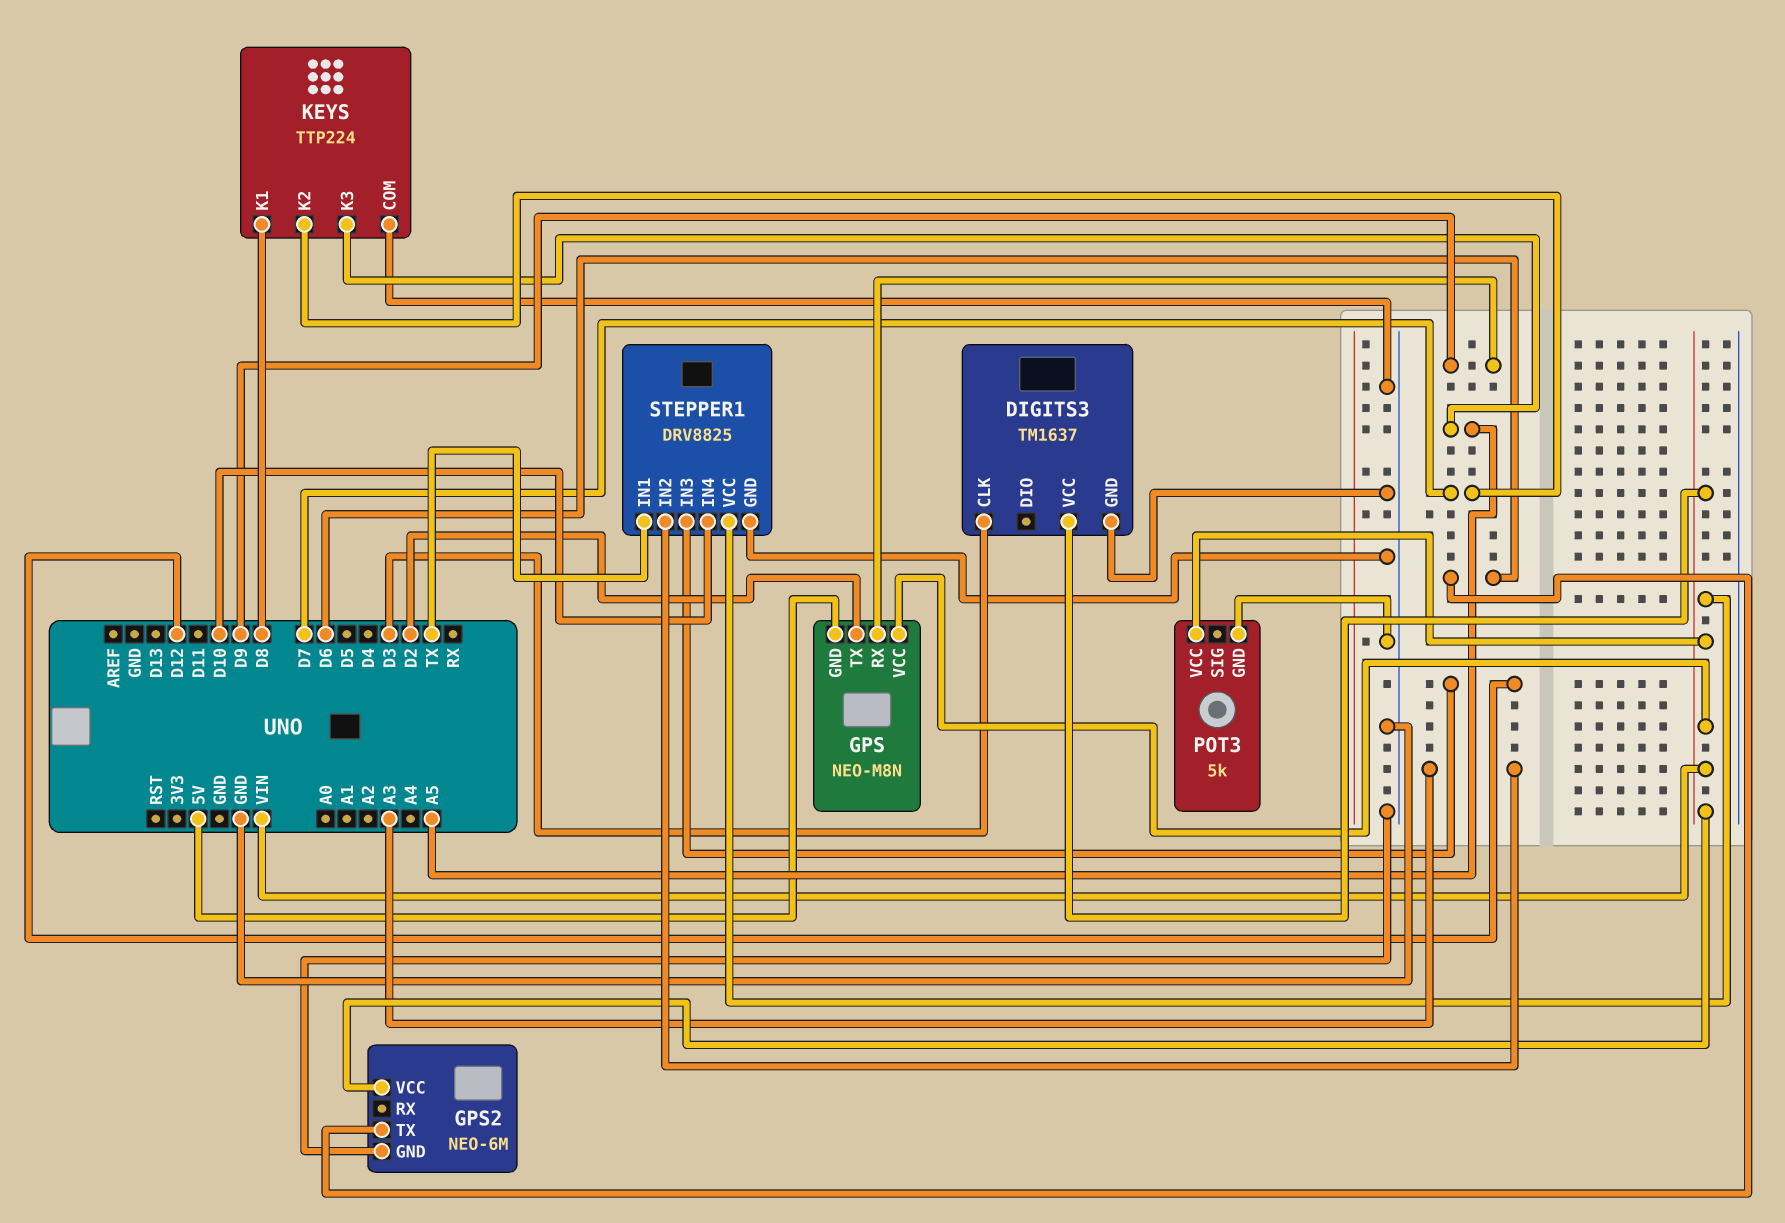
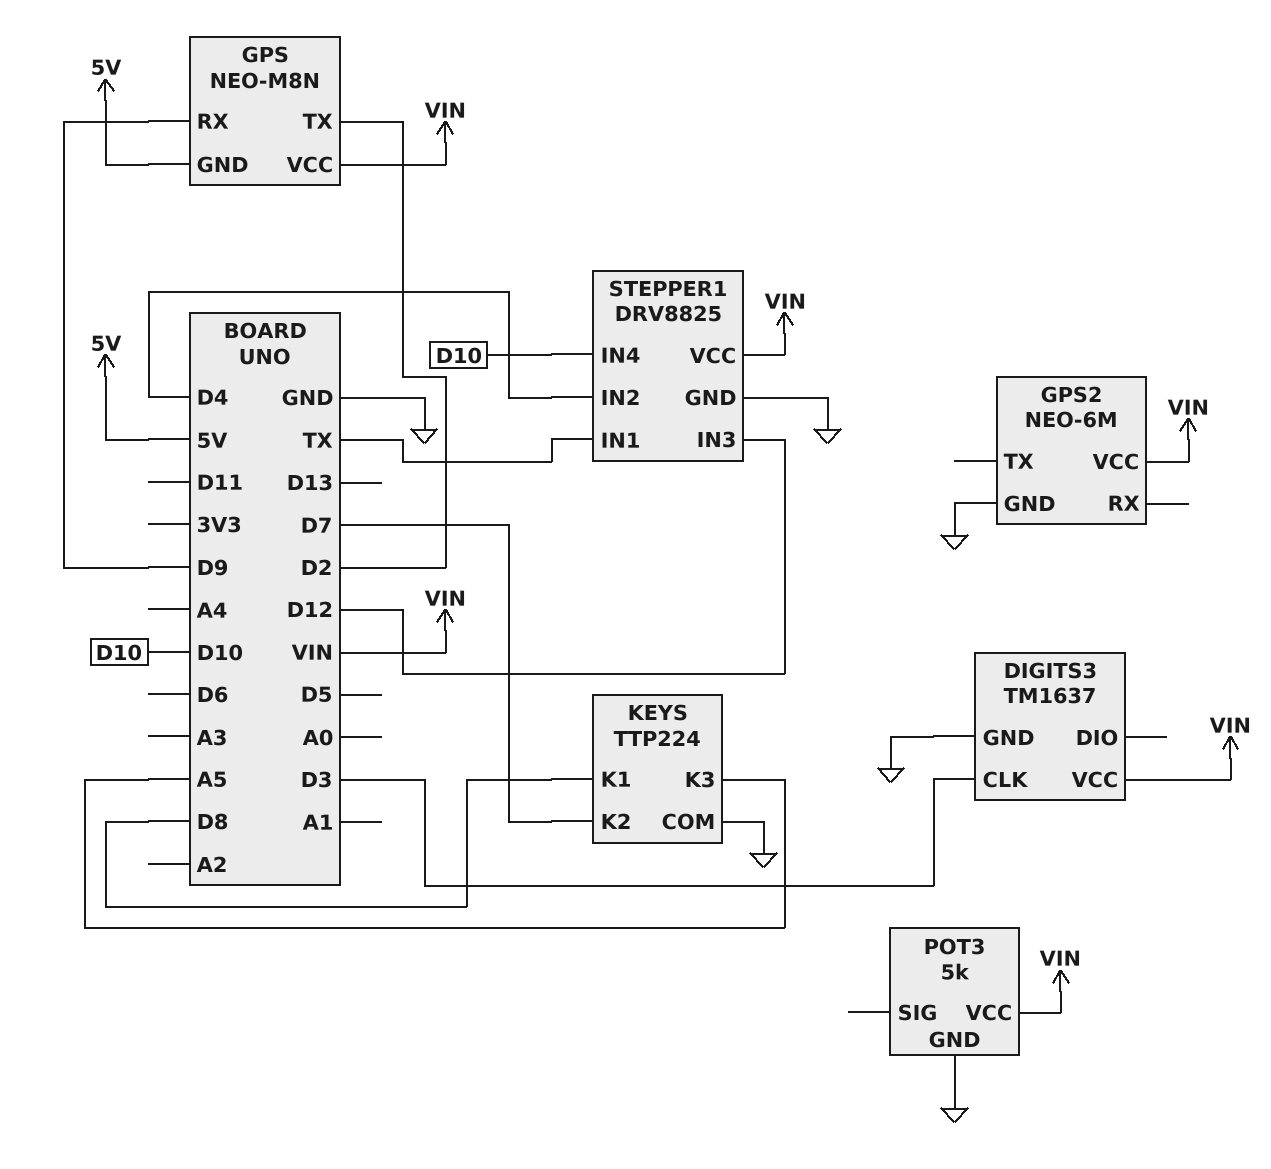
GPS2 pin TX: D6 -> none
STEPPER1 pin IN2: A3 -> D4

